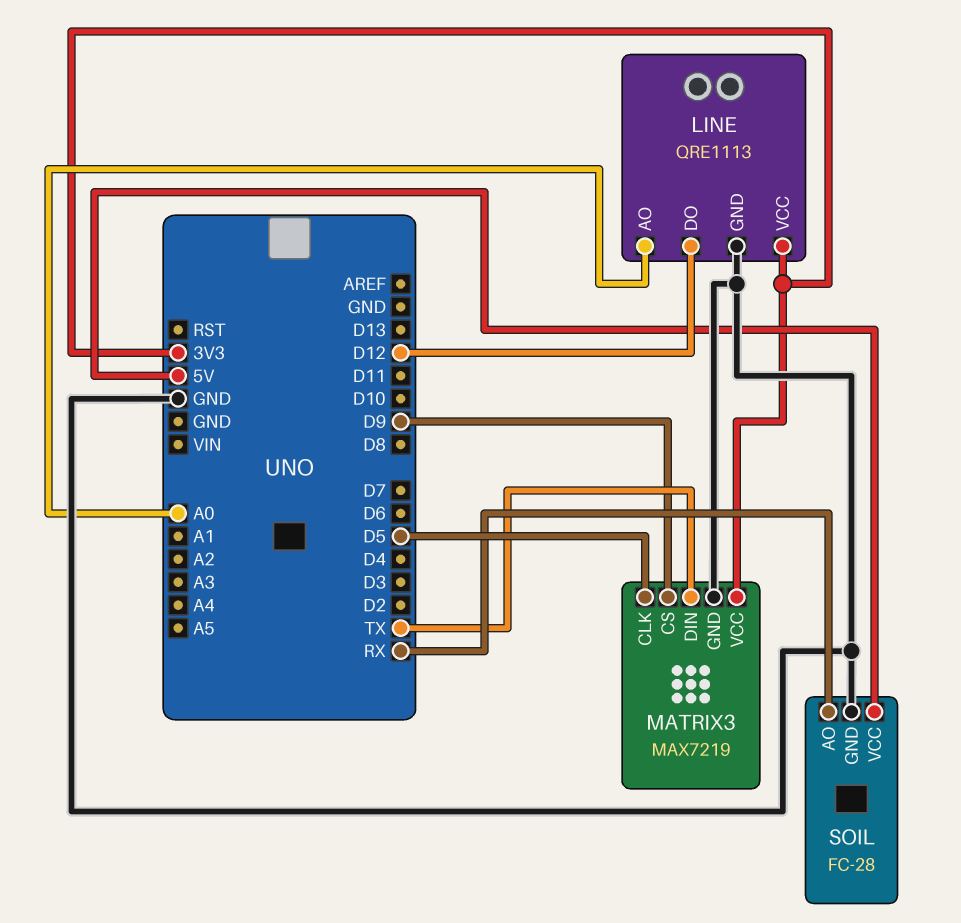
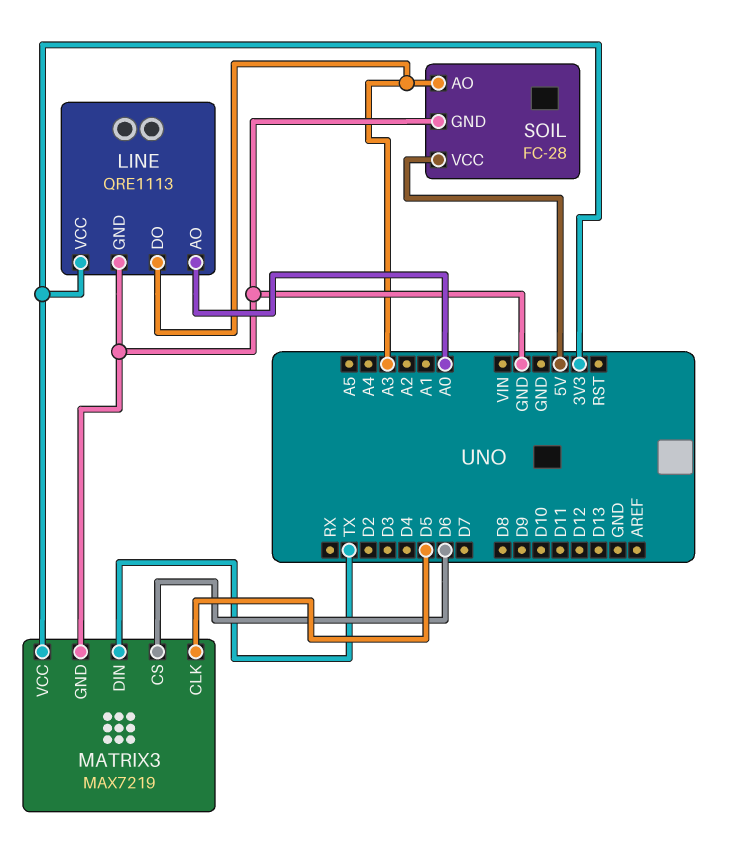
LINE pin DO: D12 -> A3
MATRIX3 pin CS: D9 -> D6
SOIL pin AO: RX -> A3

